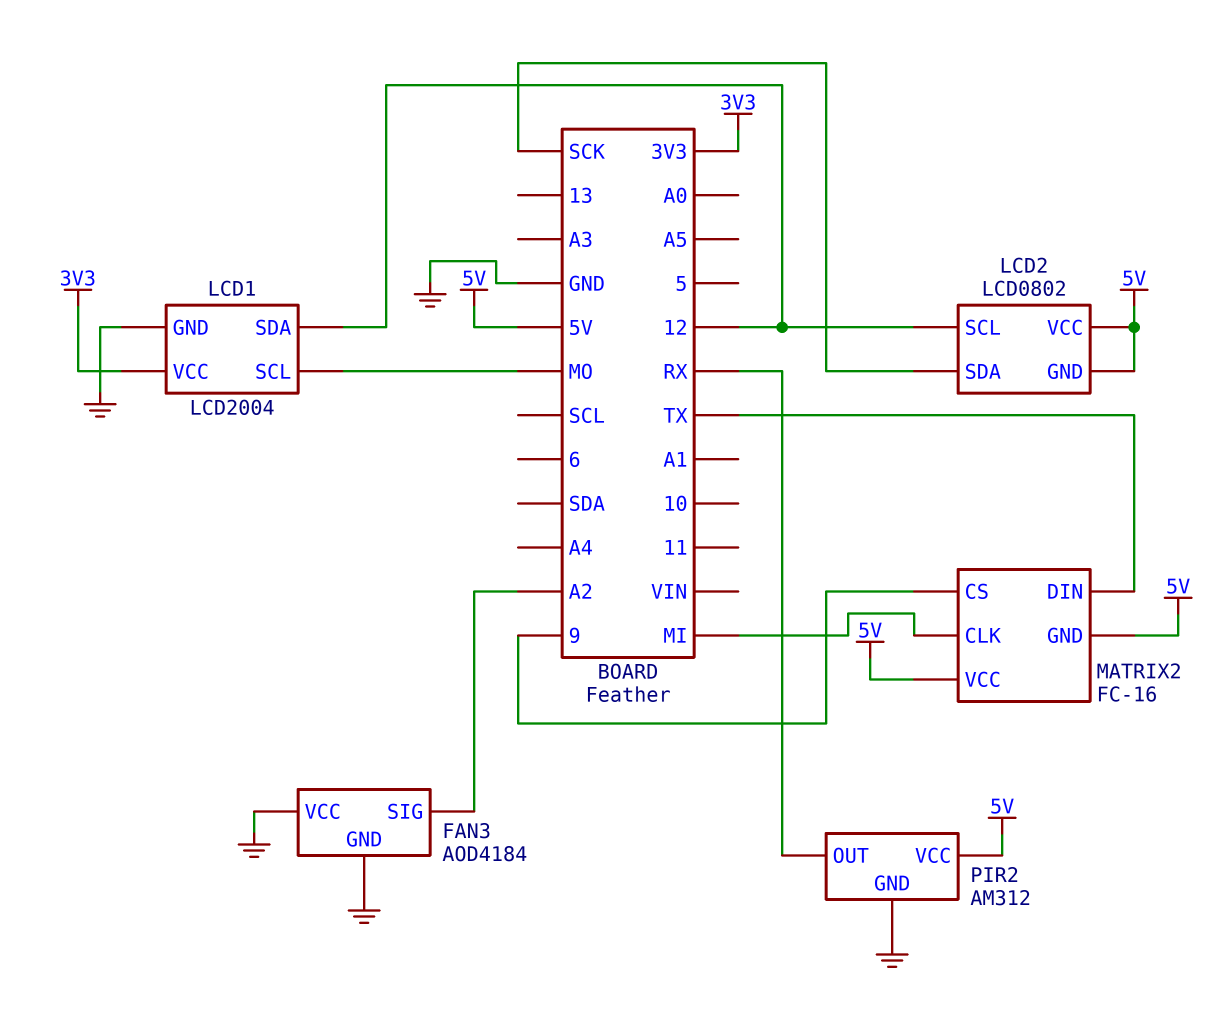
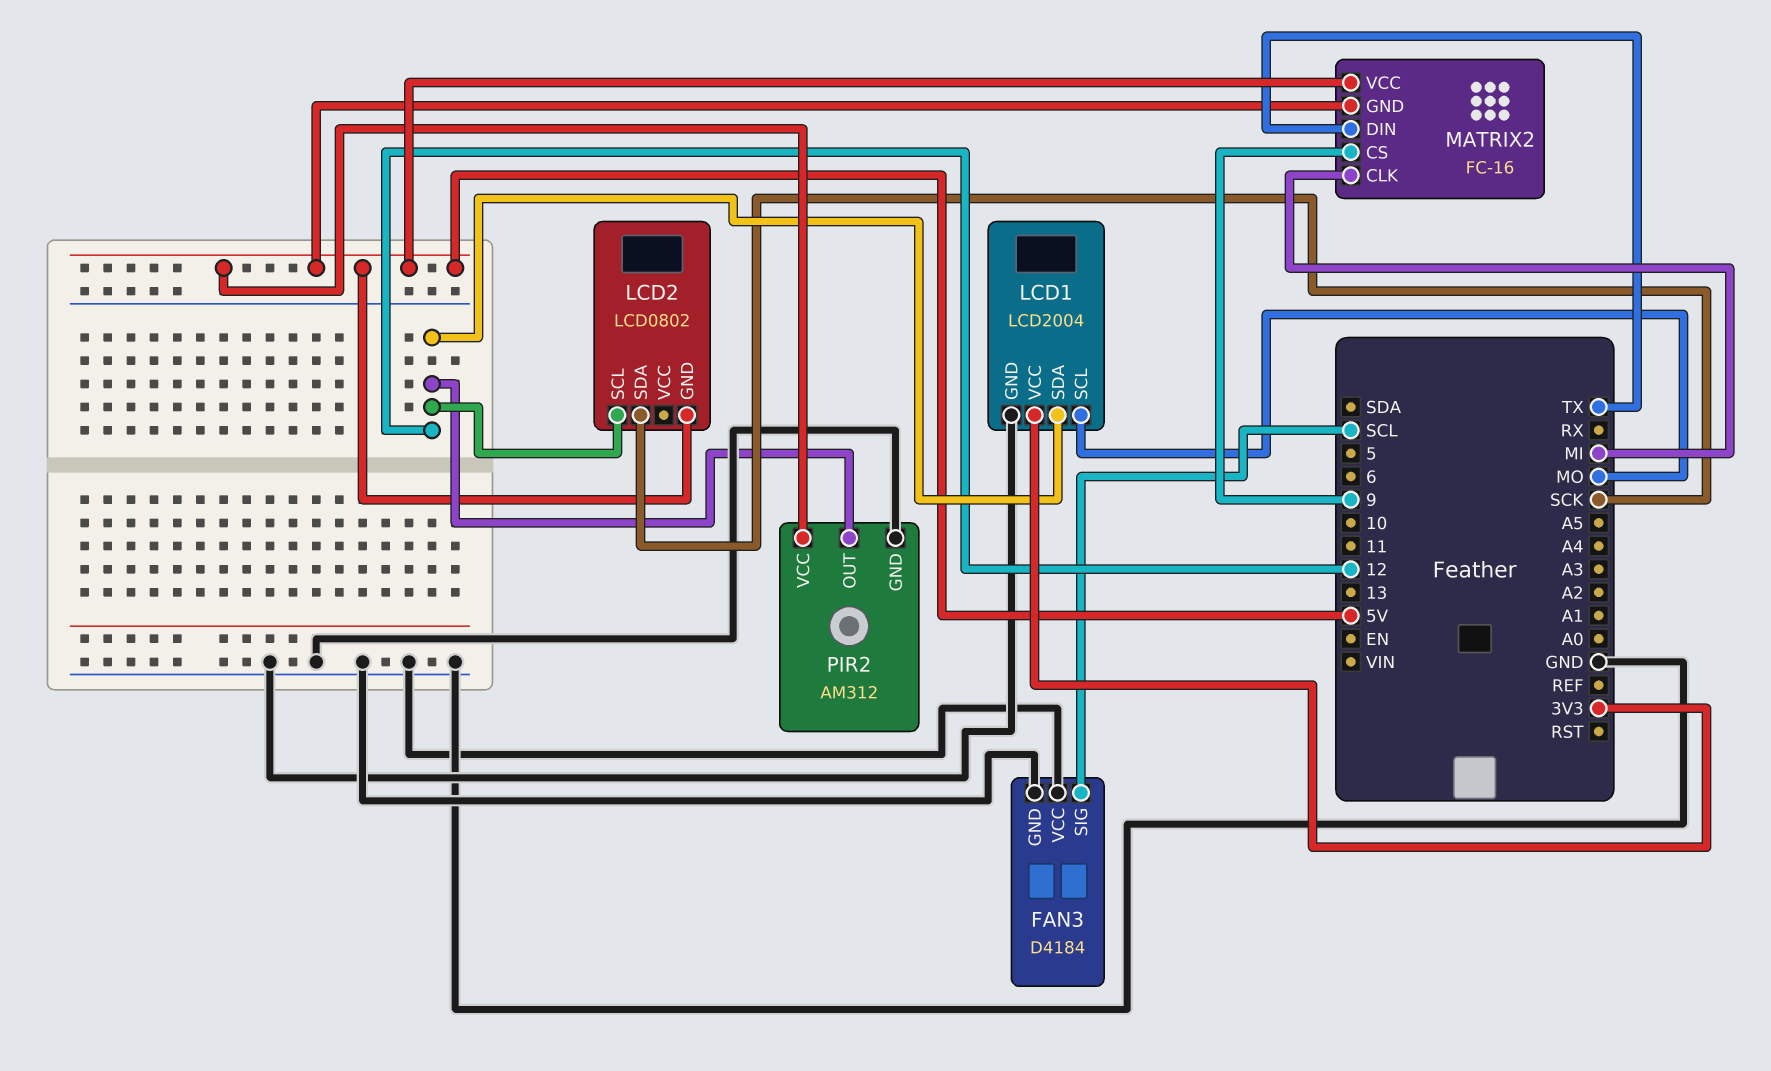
FAN3: AOD4184 -> D4184
FAN3 pin SIG: A2 -> SCL
LCD2 pin VCC: 5V -> none
PIR2 pin OUT: RX -> 12

